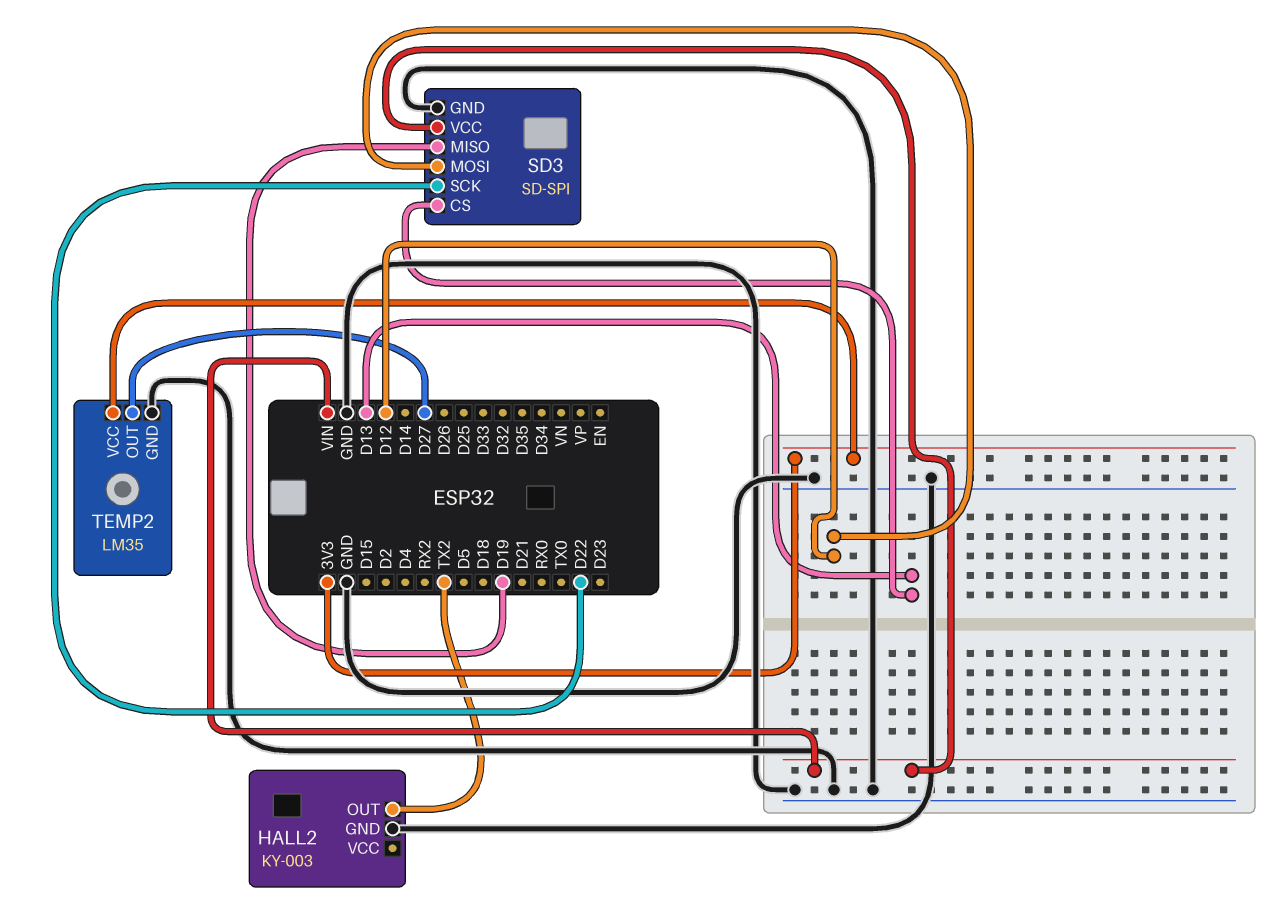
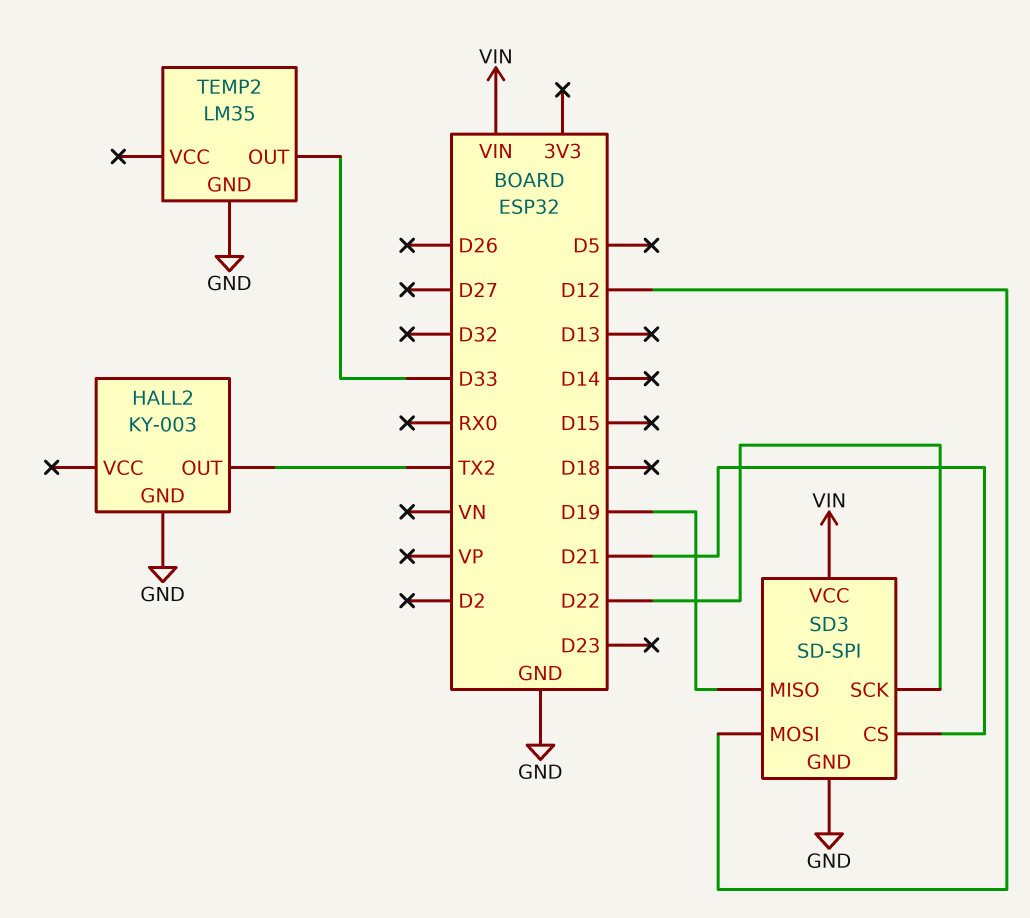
SD3 pin CS: D13 -> D21
TEMP2 pin OUT: D27 -> D33
TEMP2 pin VCC: 3V3 -> none

